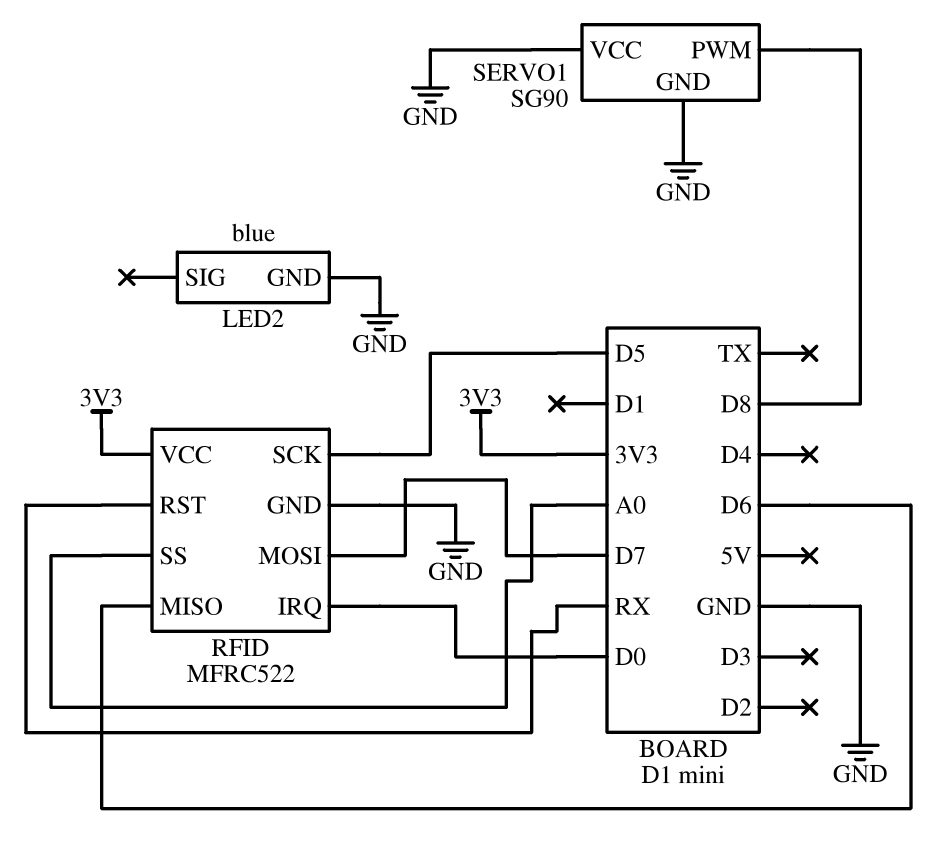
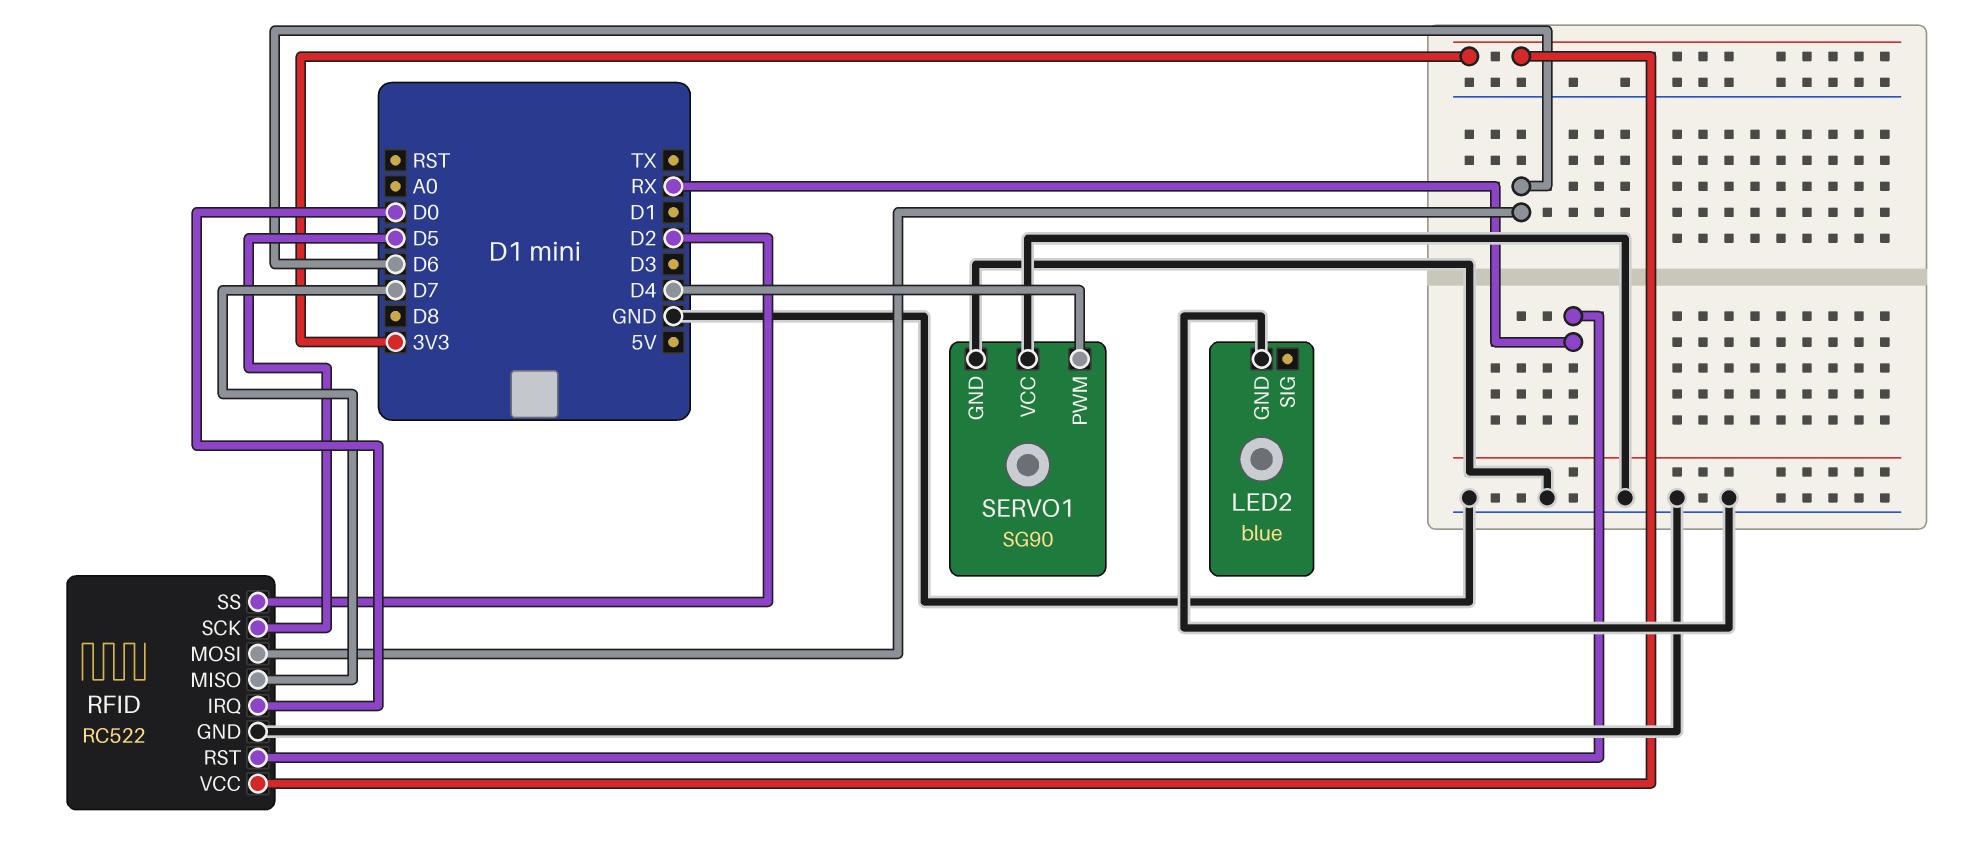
RFID: MFRC522 -> RC522
RFID pin MISO: D6 -> D7
RFID pin MOSI: D7 -> D6
RFID pin SS: A0 -> D2
SERVO1 pin PWM: D8 -> D4

